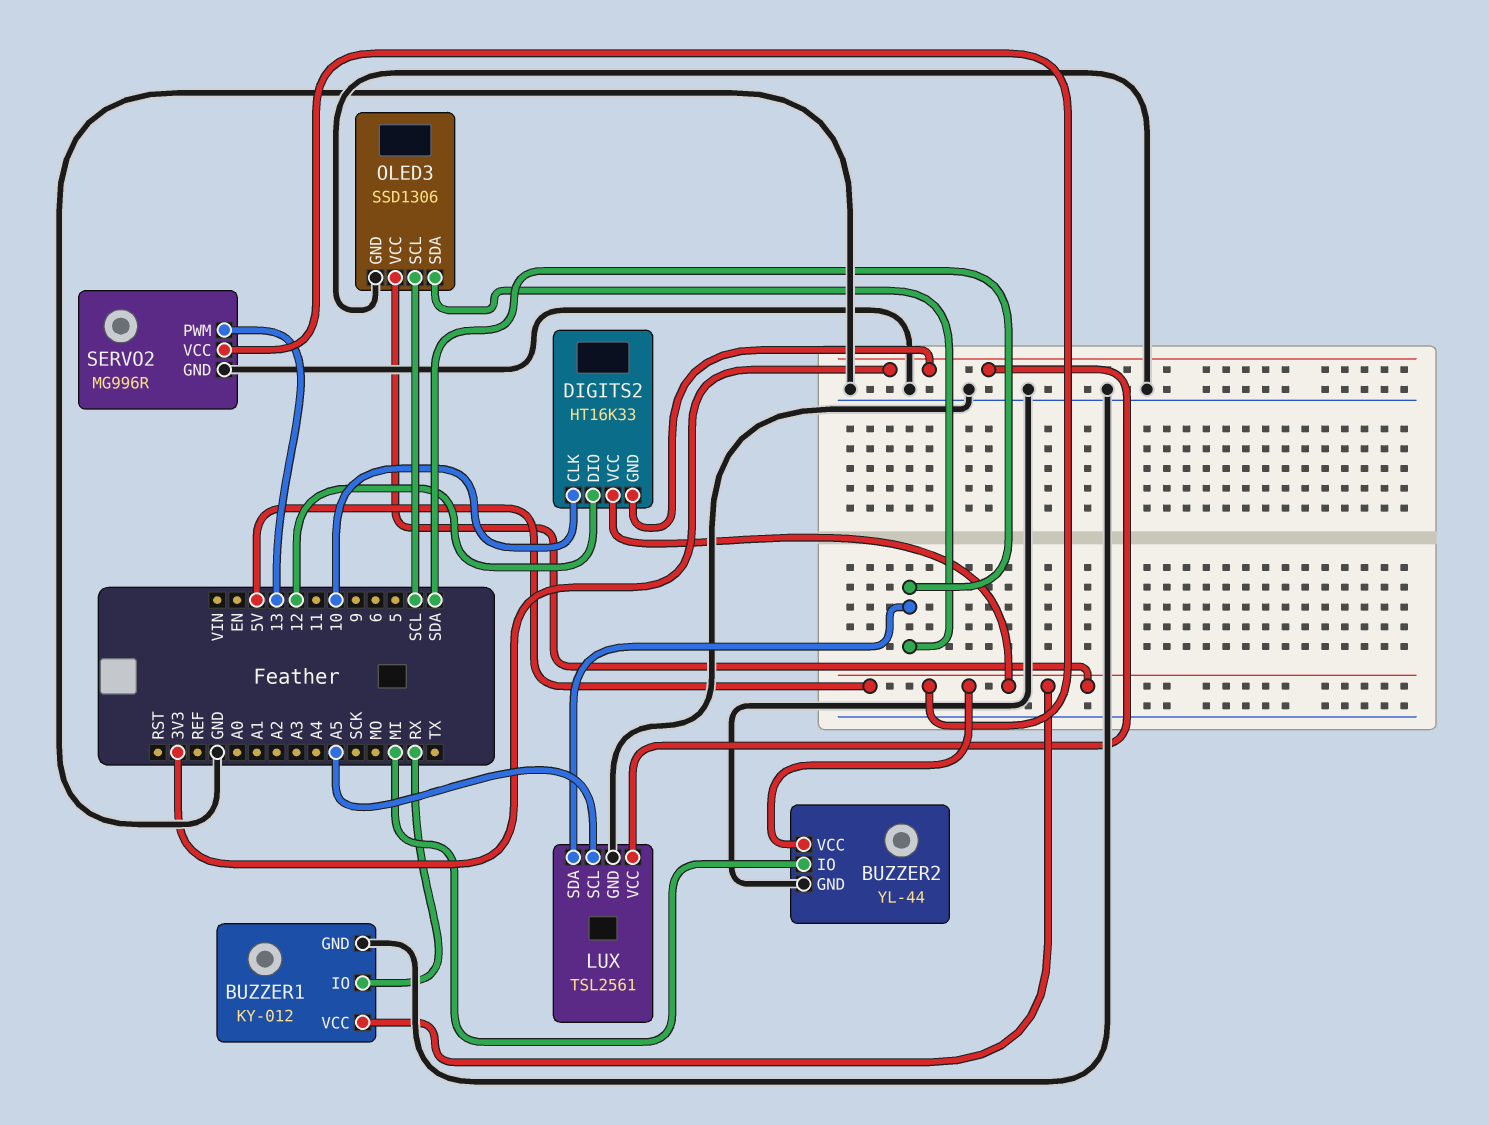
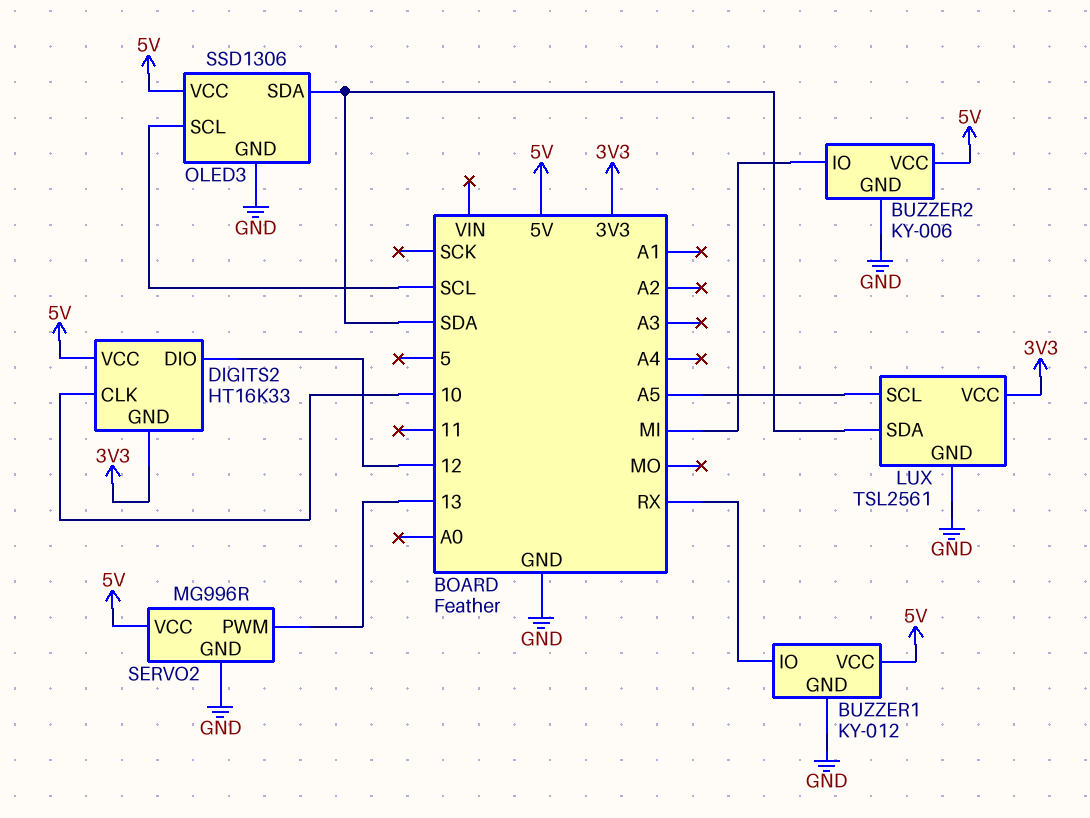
BUZZER2: YL-44 -> KY-006

